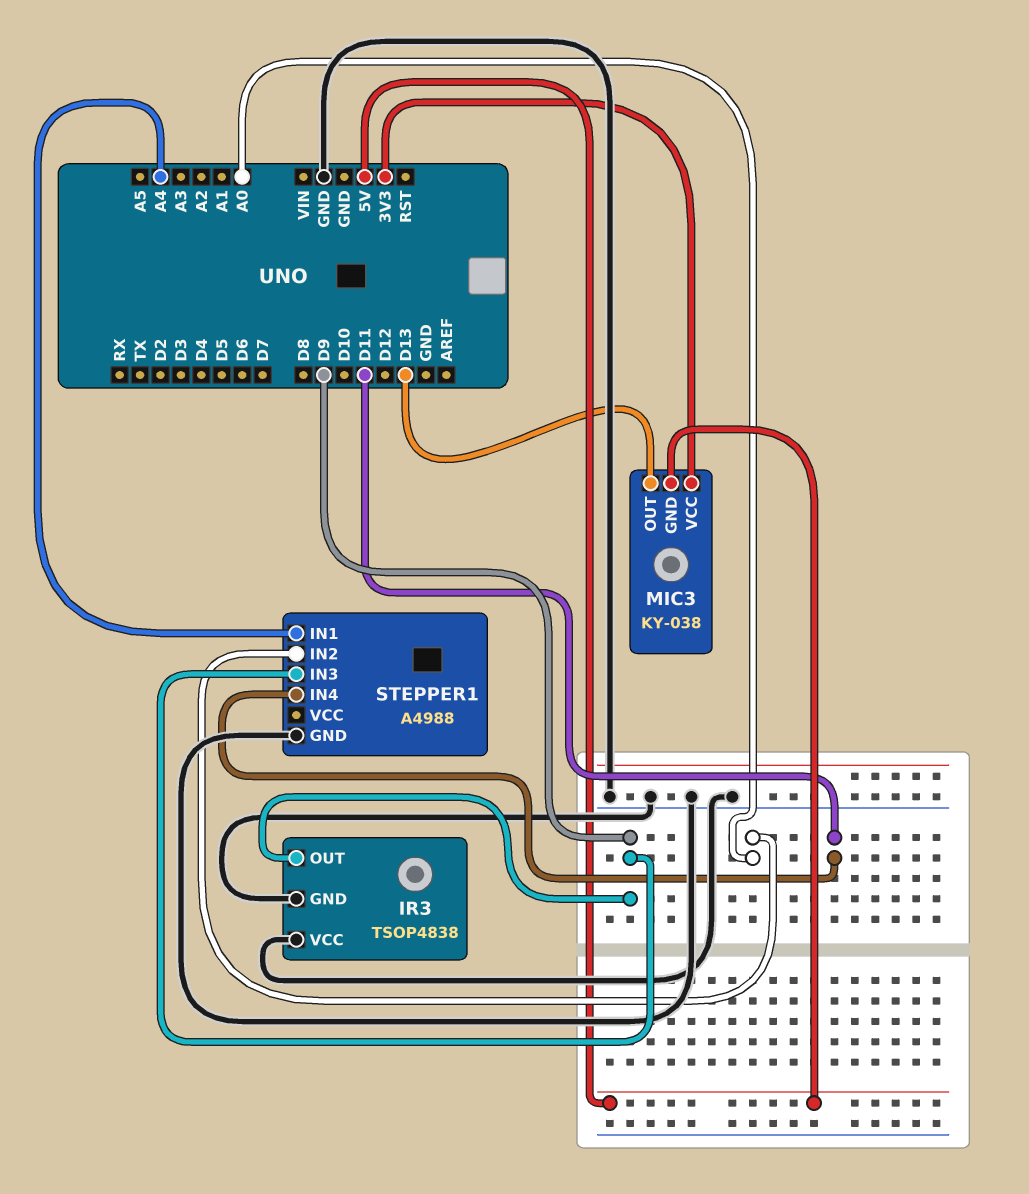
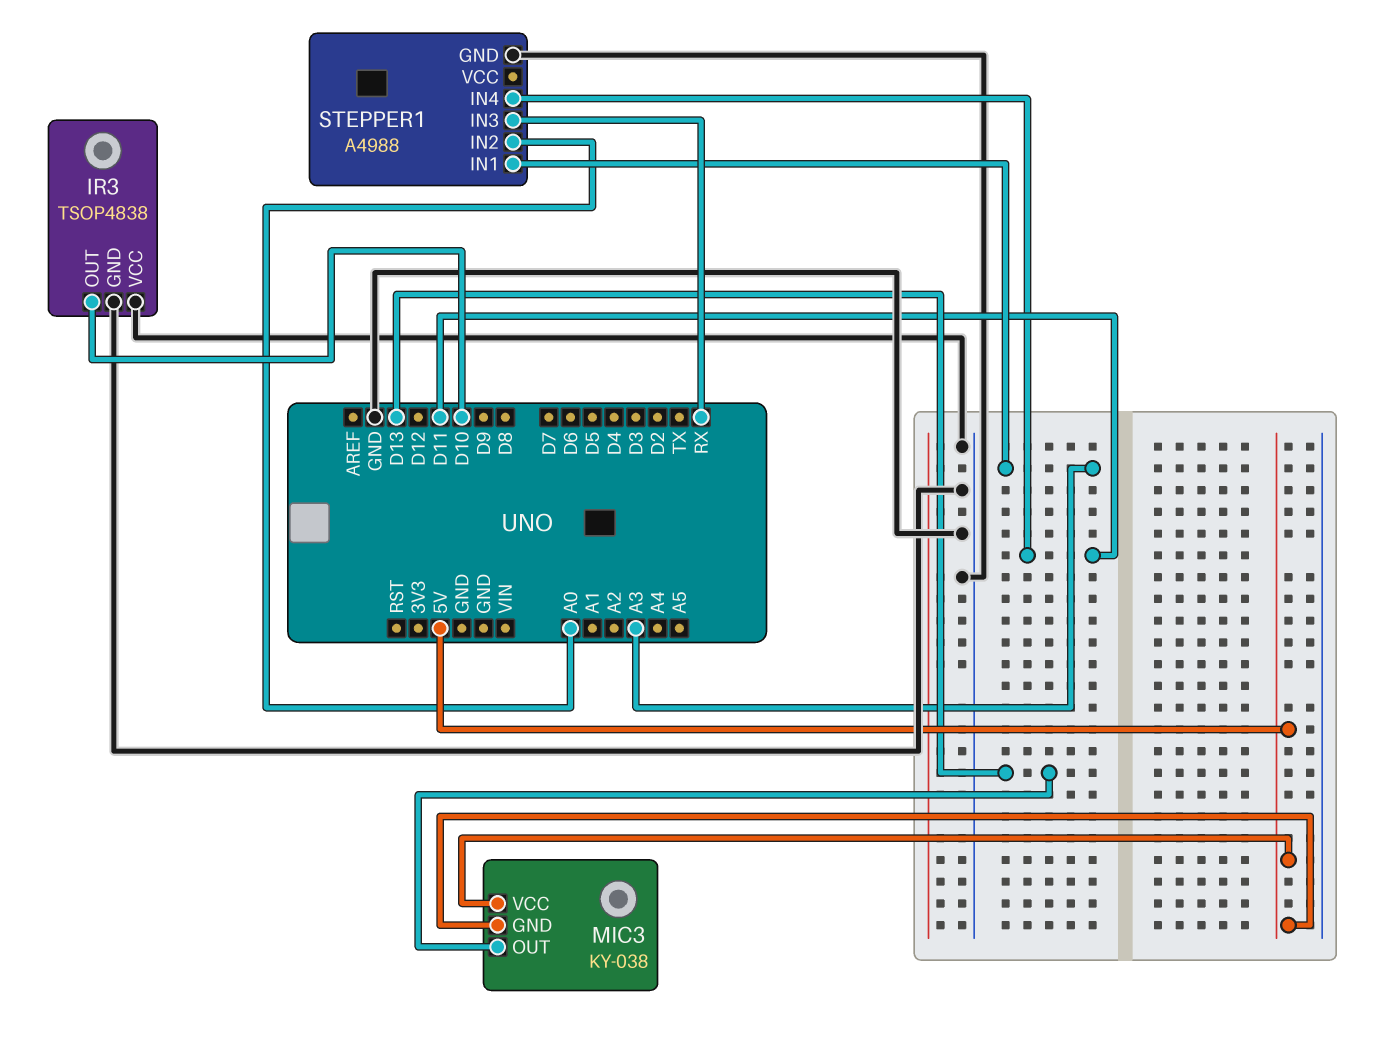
IR3 pin OUT: D9 -> D10
MIC3 pin VCC: 3V3 -> 5V
STEPPER1 pin IN1: A4 -> A3
STEPPER1 pin IN3: D9 -> RX

